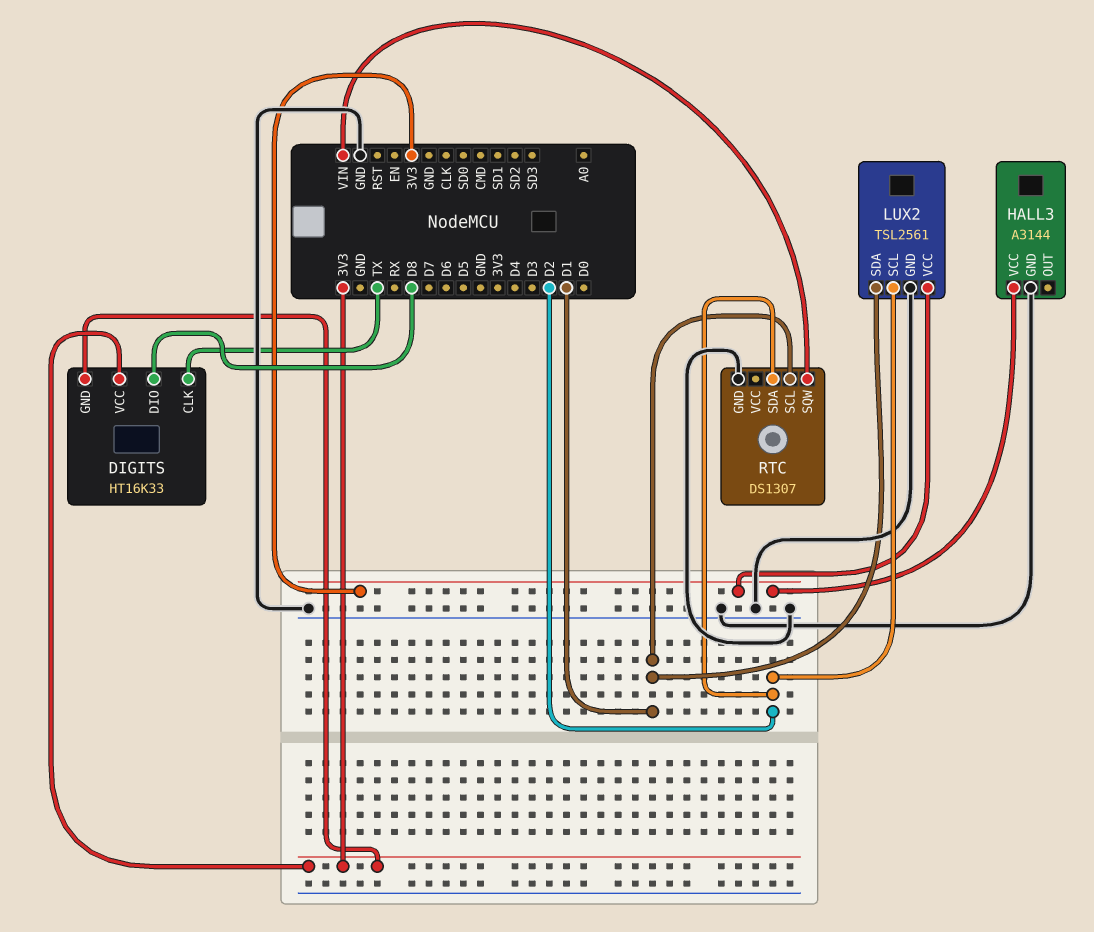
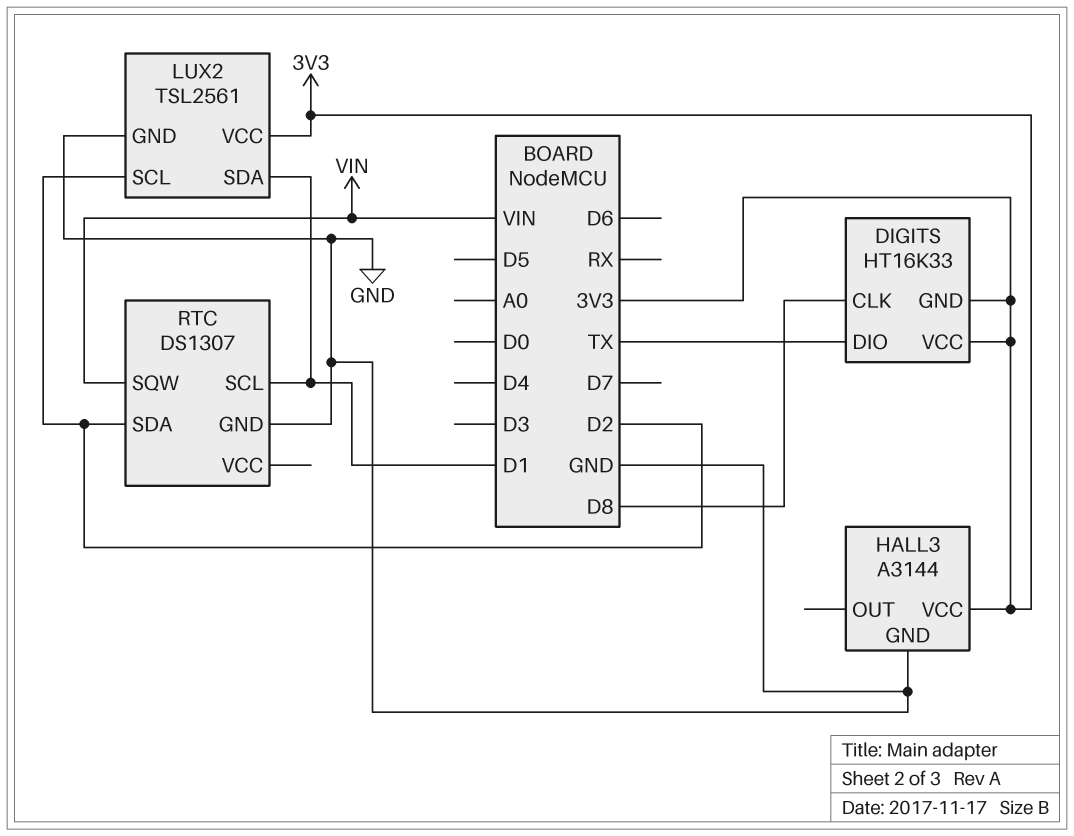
DIGITS pin CLK: TX -> D8
DIGITS pin DIO: D8 -> TX

